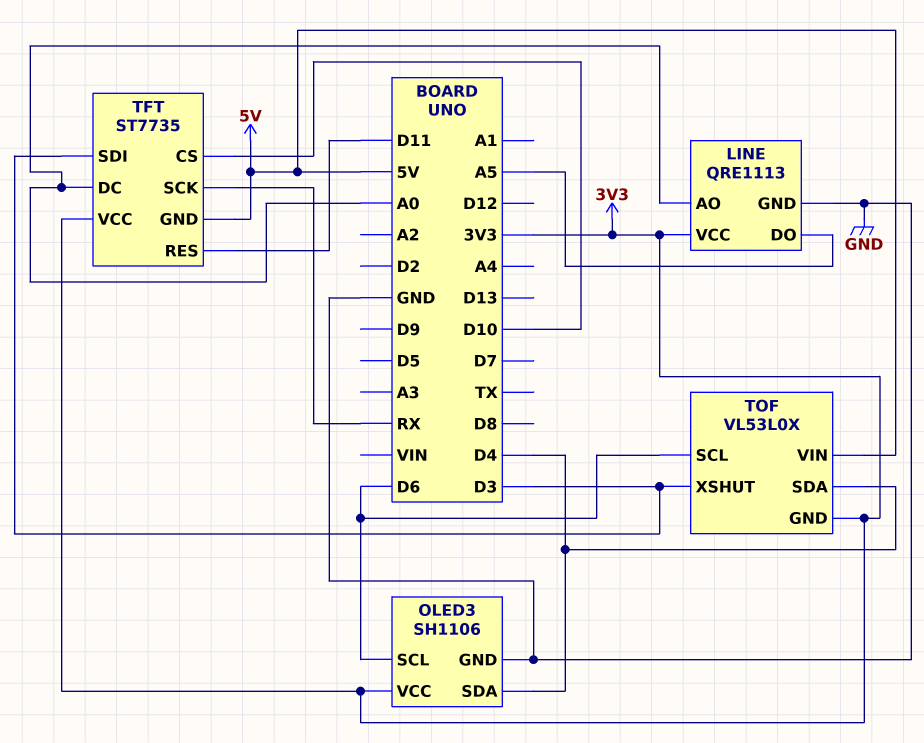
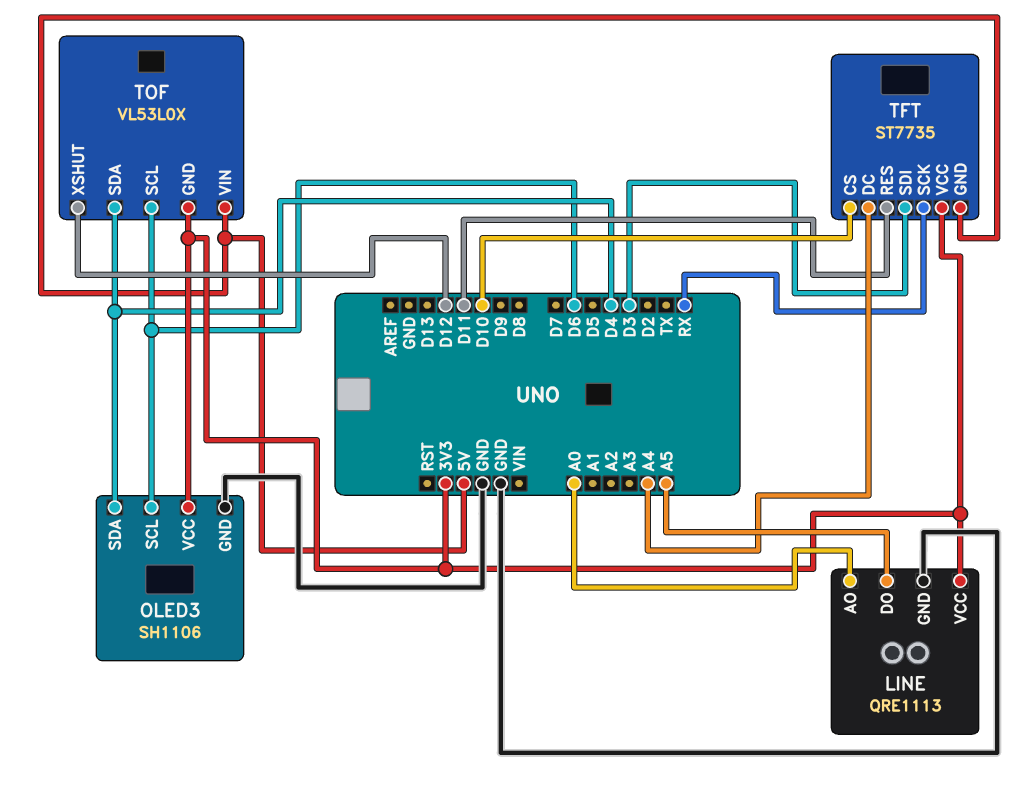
TFT pin DC: A0 -> A4
TOF pin XSHUT: D3 -> D12

